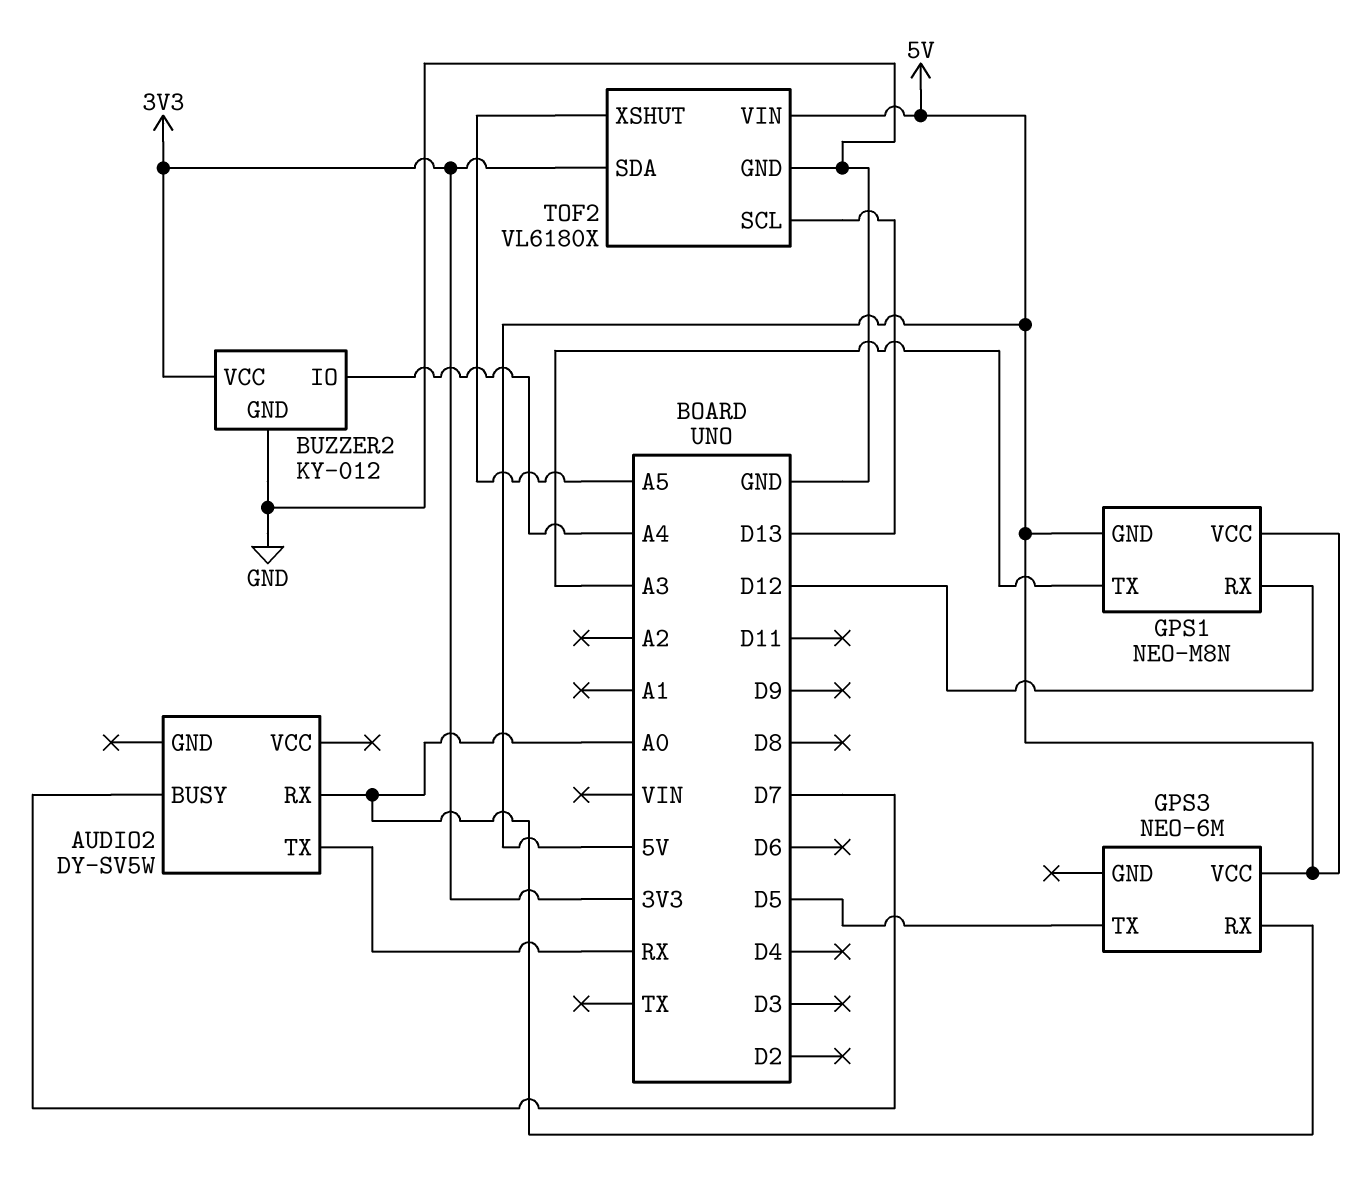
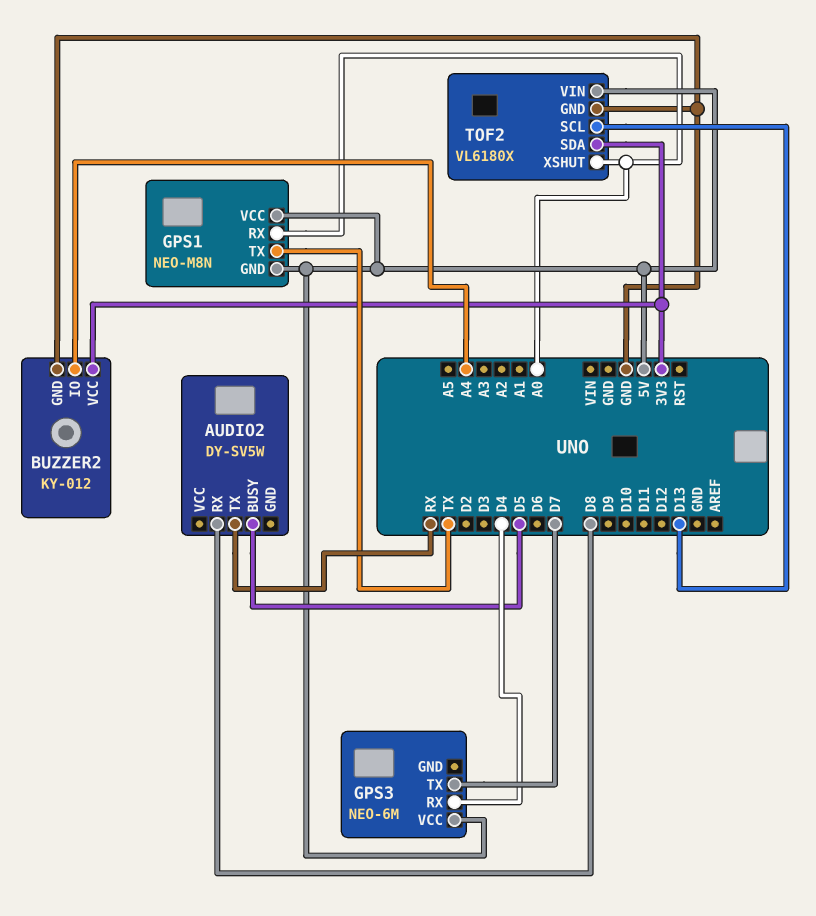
AUDIO2 pin BUSY: D7 -> D5
AUDIO2 pin RX: A0 -> D8
GPS1 pin RX: D12 -> A0
GPS1 pin TX: A3 -> TX
GPS3 pin RX: A0 -> D4
GPS3 pin TX: D5 -> D7
TOF2 pin XSHUT: A5 -> A0

